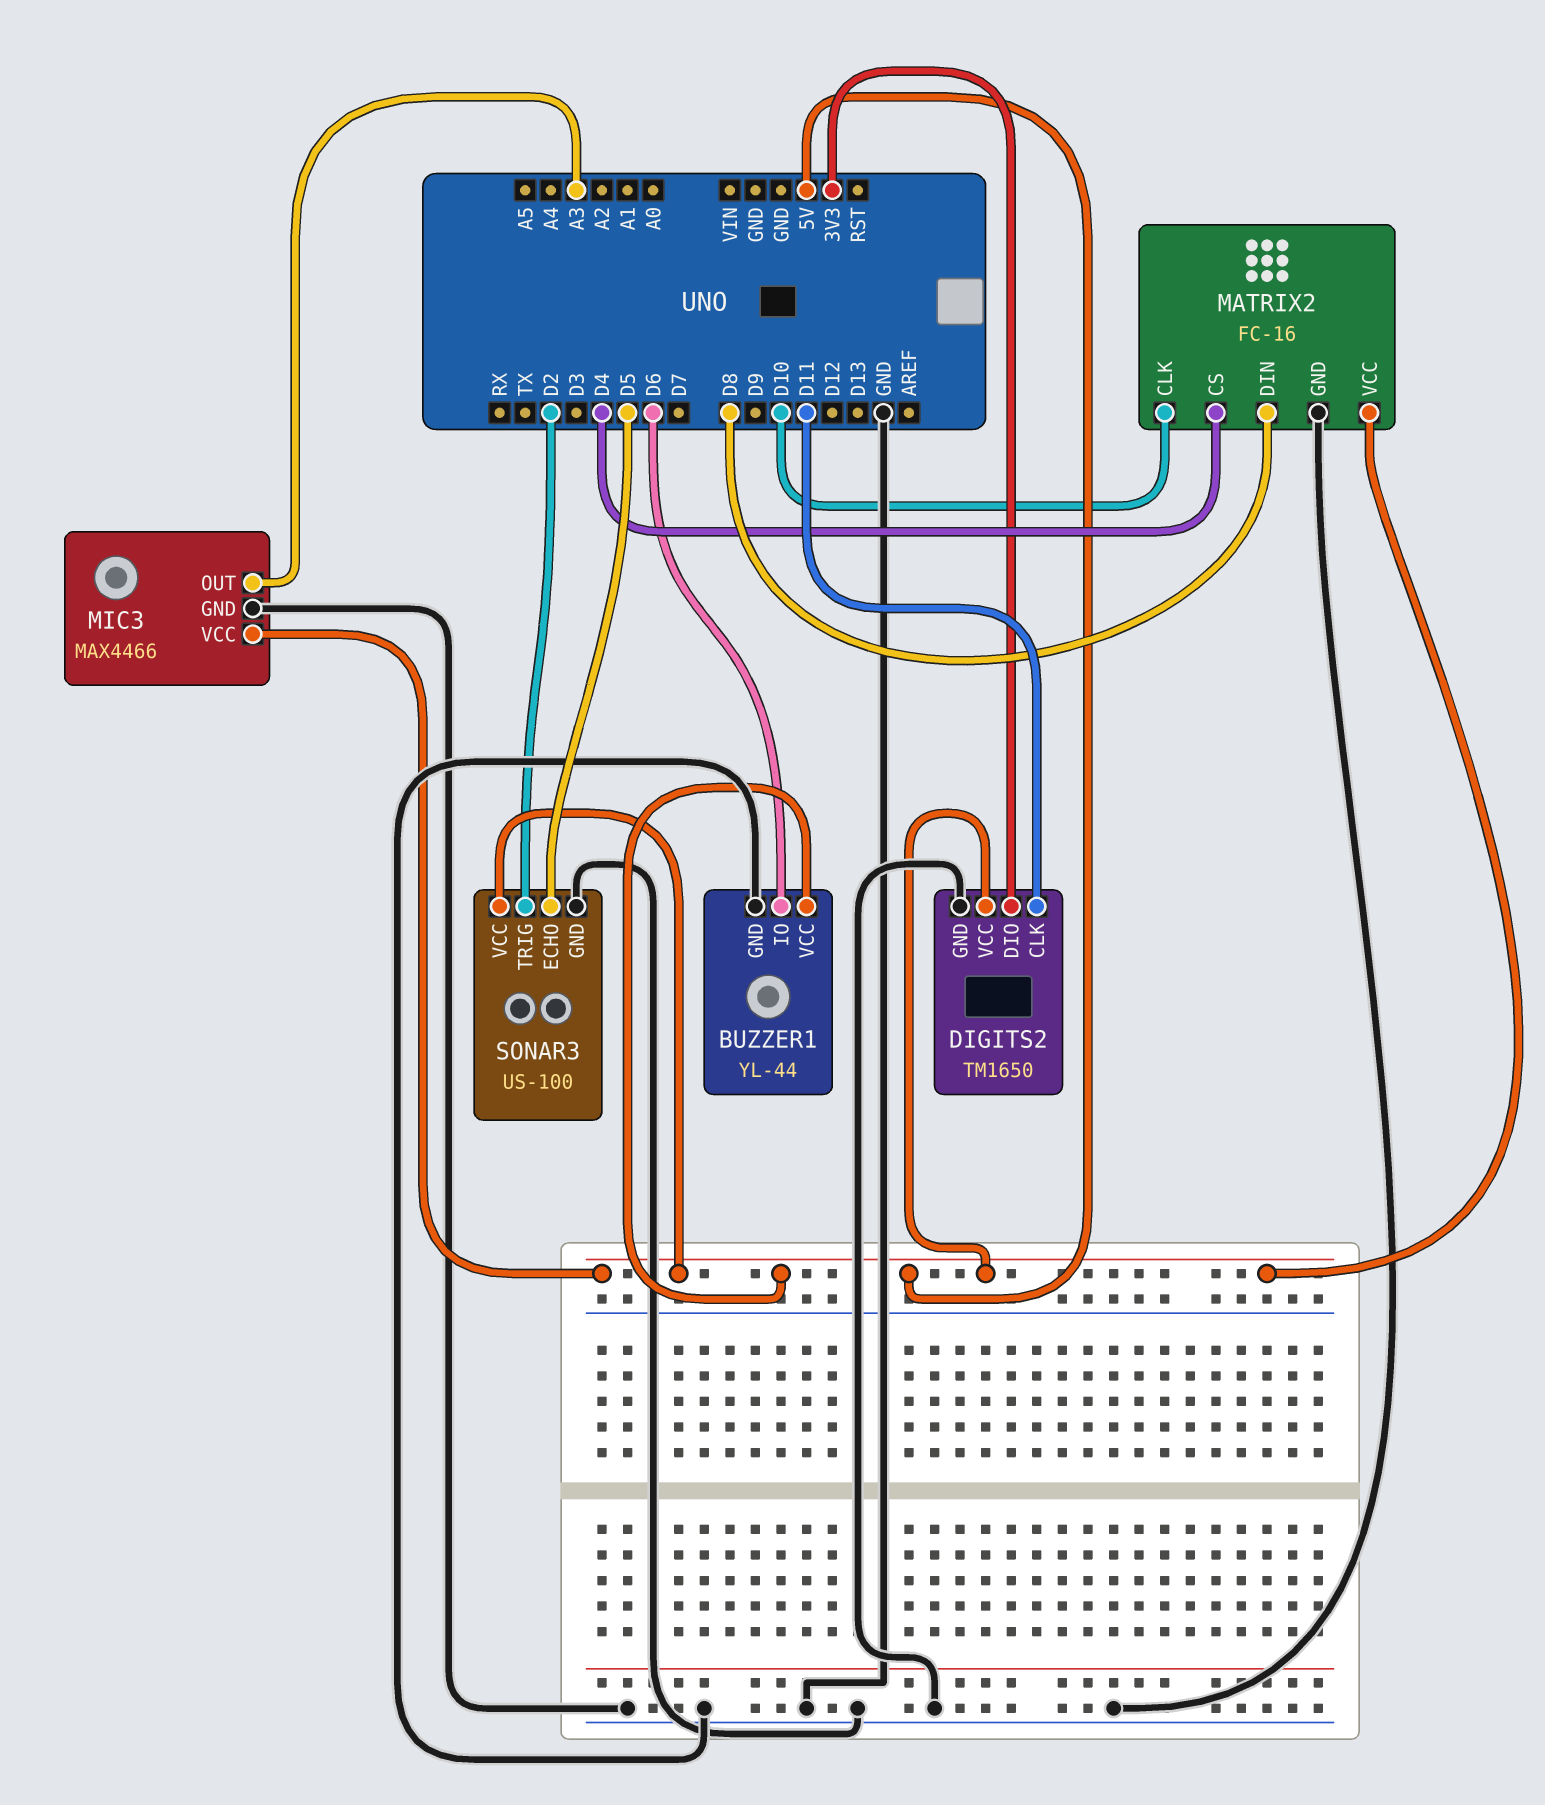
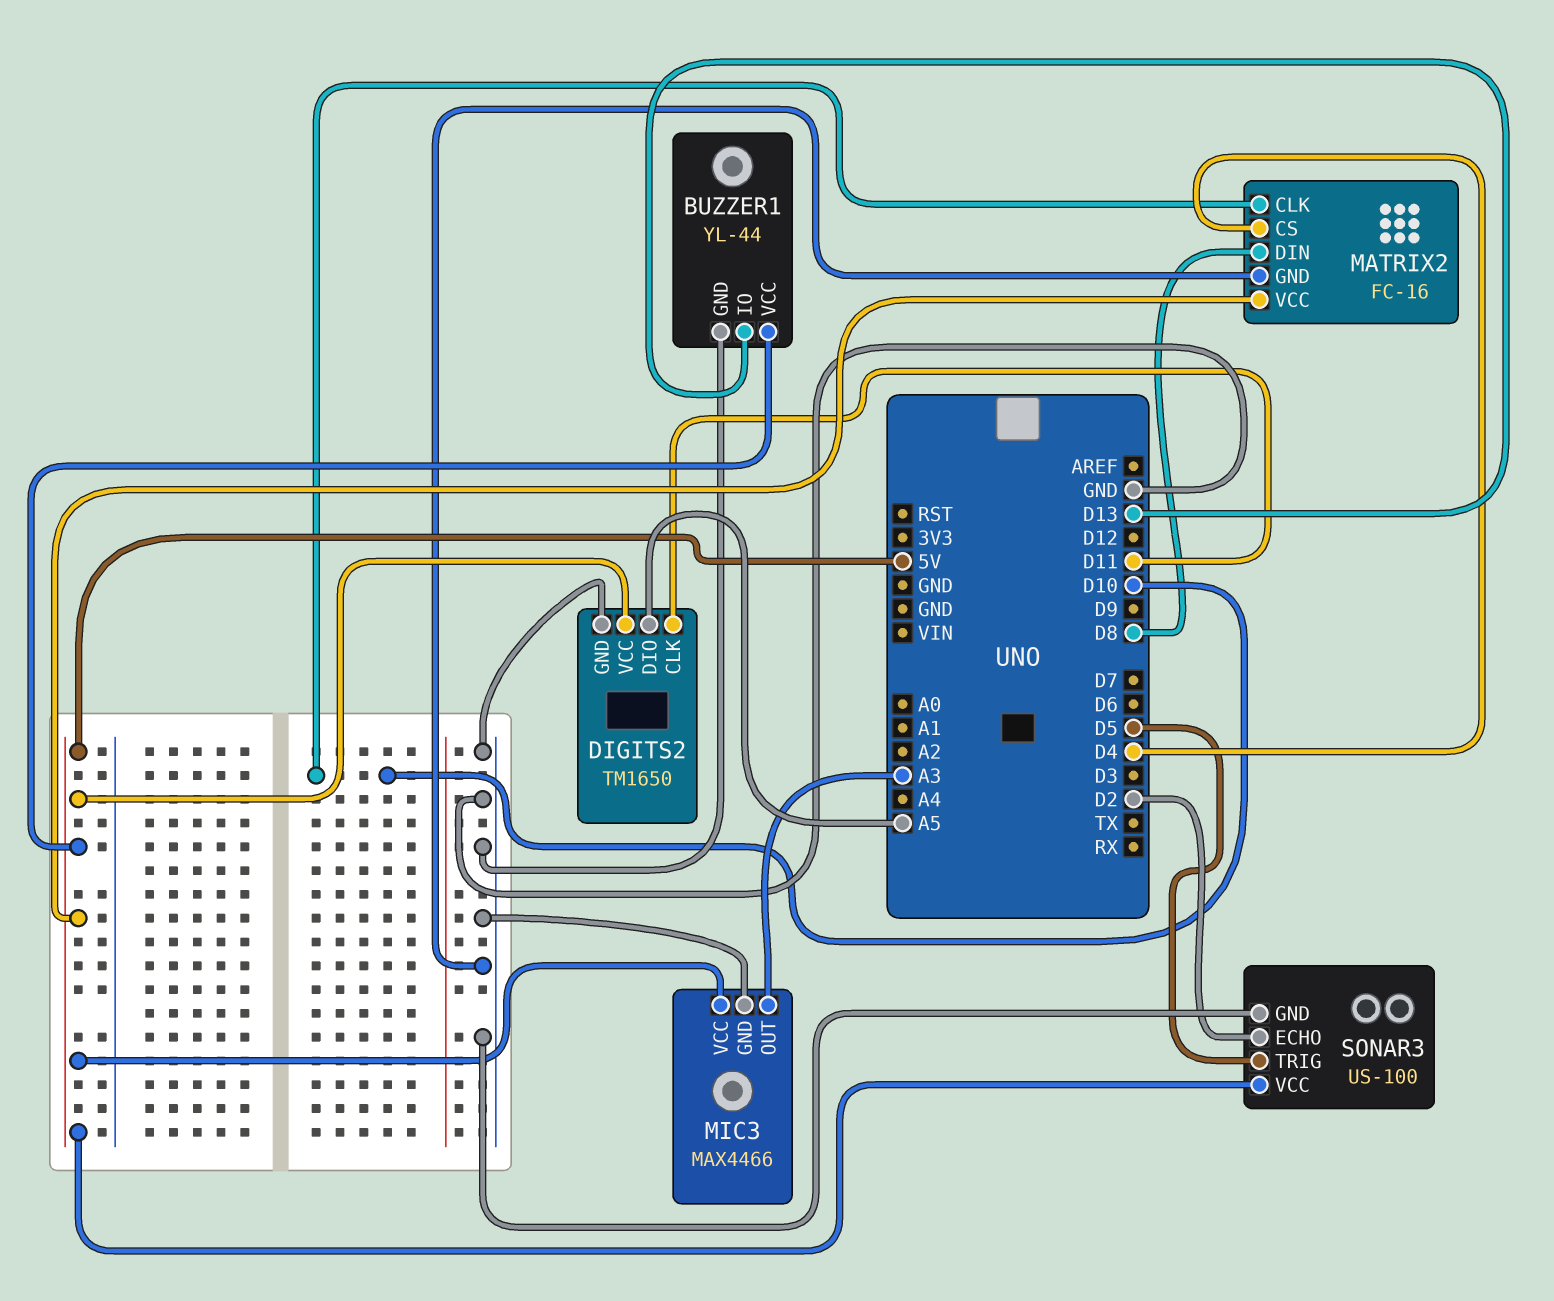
BUZZER1 pin IO: D6 -> D13
DIGITS2 pin DIO: 3V3 -> A5
SONAR3 pin ECHO: D5 -> D2
SONAR3 pin TRIG: D2 -> D5

